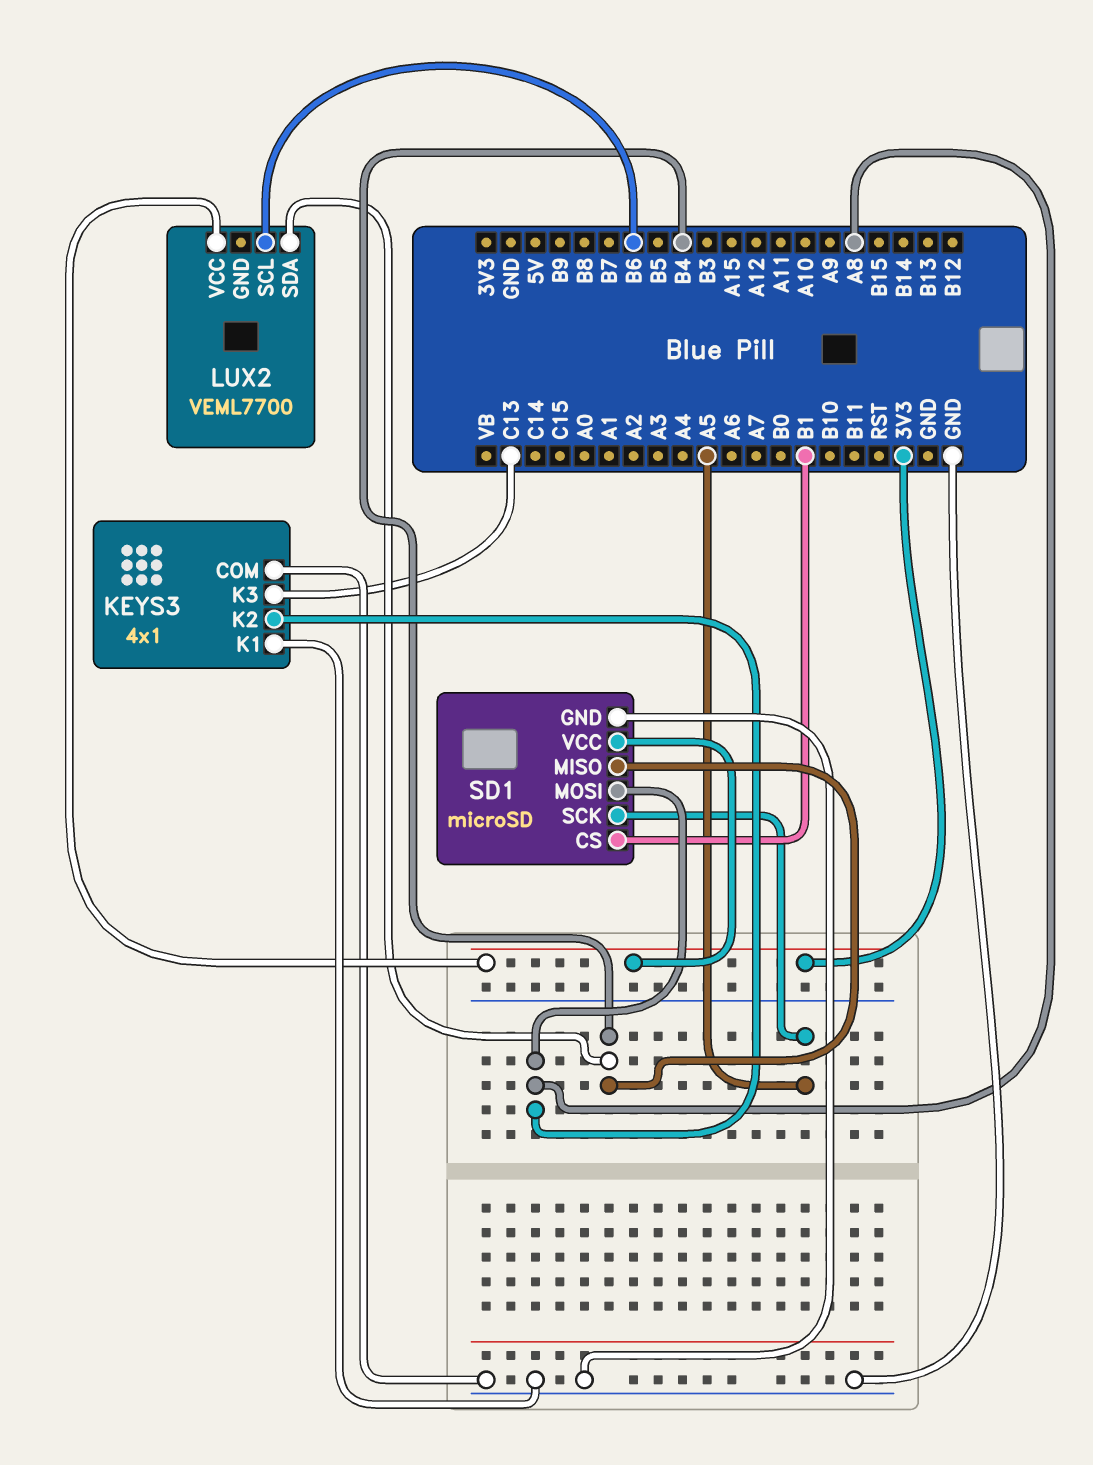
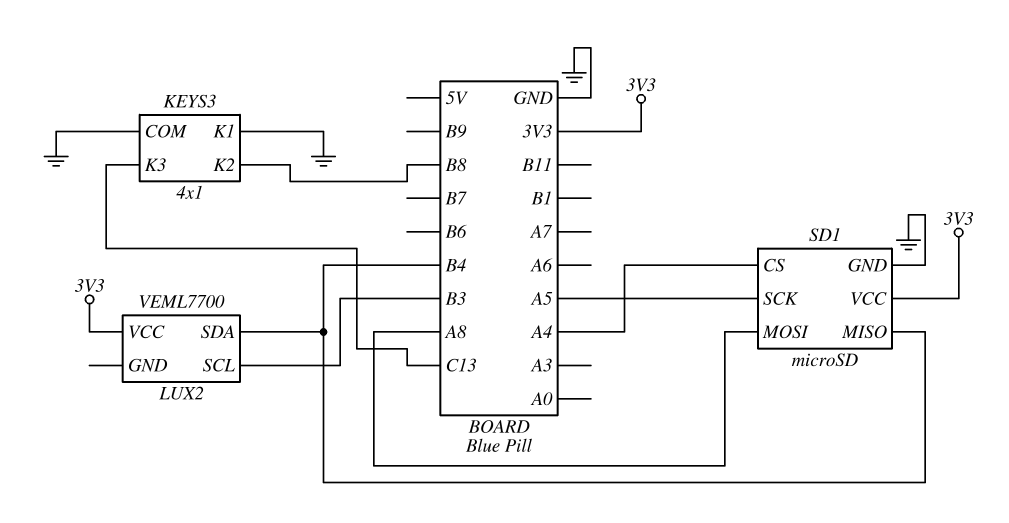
KEYS3 pin K2: A8 -> B8
LUX2 pin SCL: B6 -> B3
SD1 pin CS: B1 -> A4

